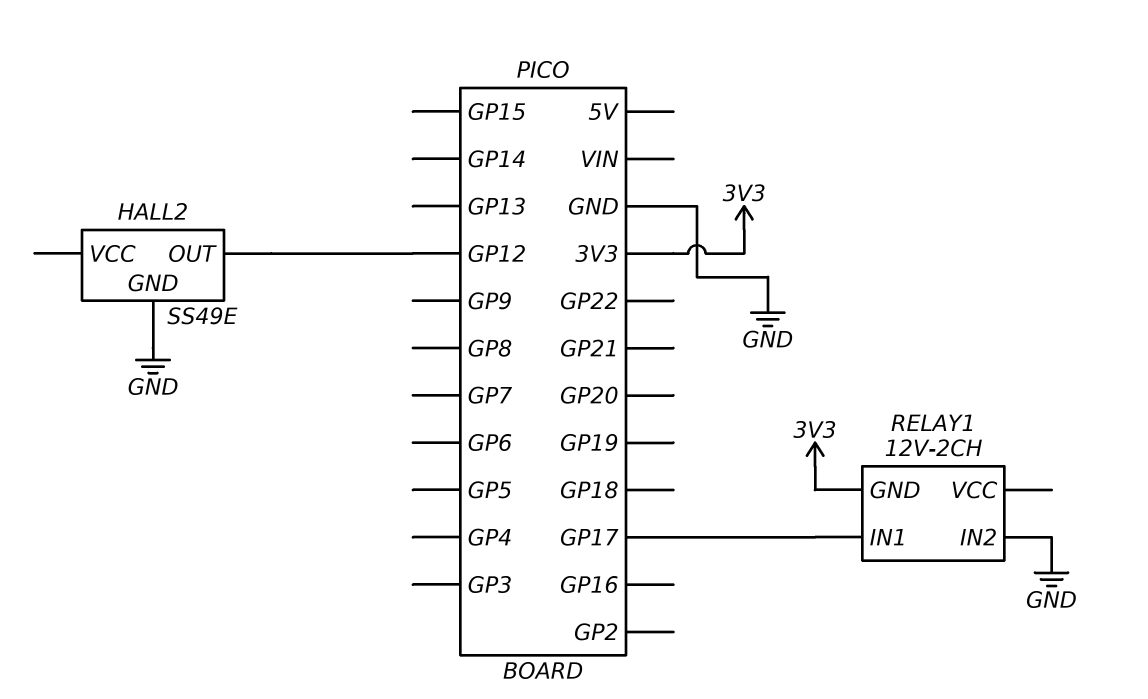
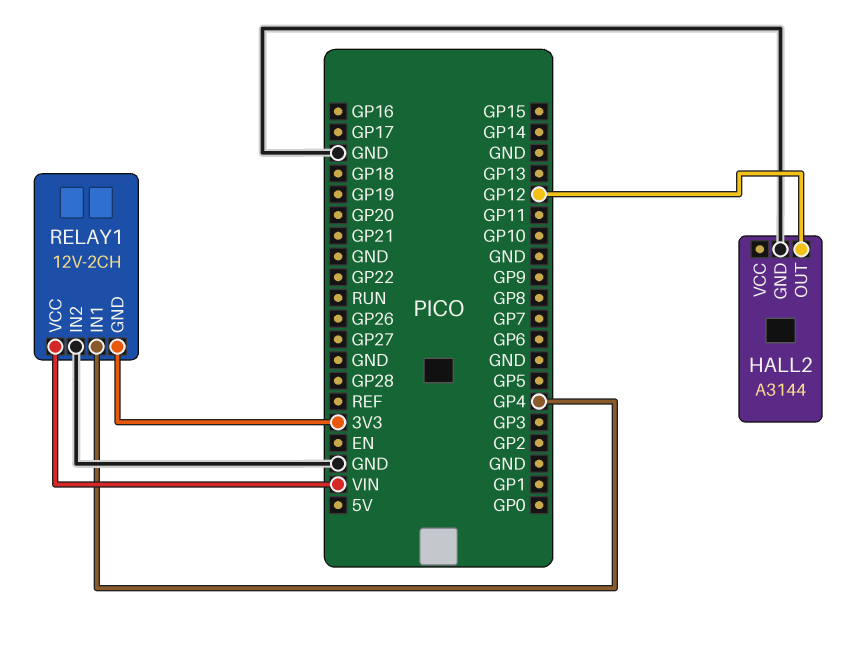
HALL2: SS49E -> A3144
RELAY1 pin IN1: GP17 -> GP4
RELAY1 pin VCC: none -> VIN

